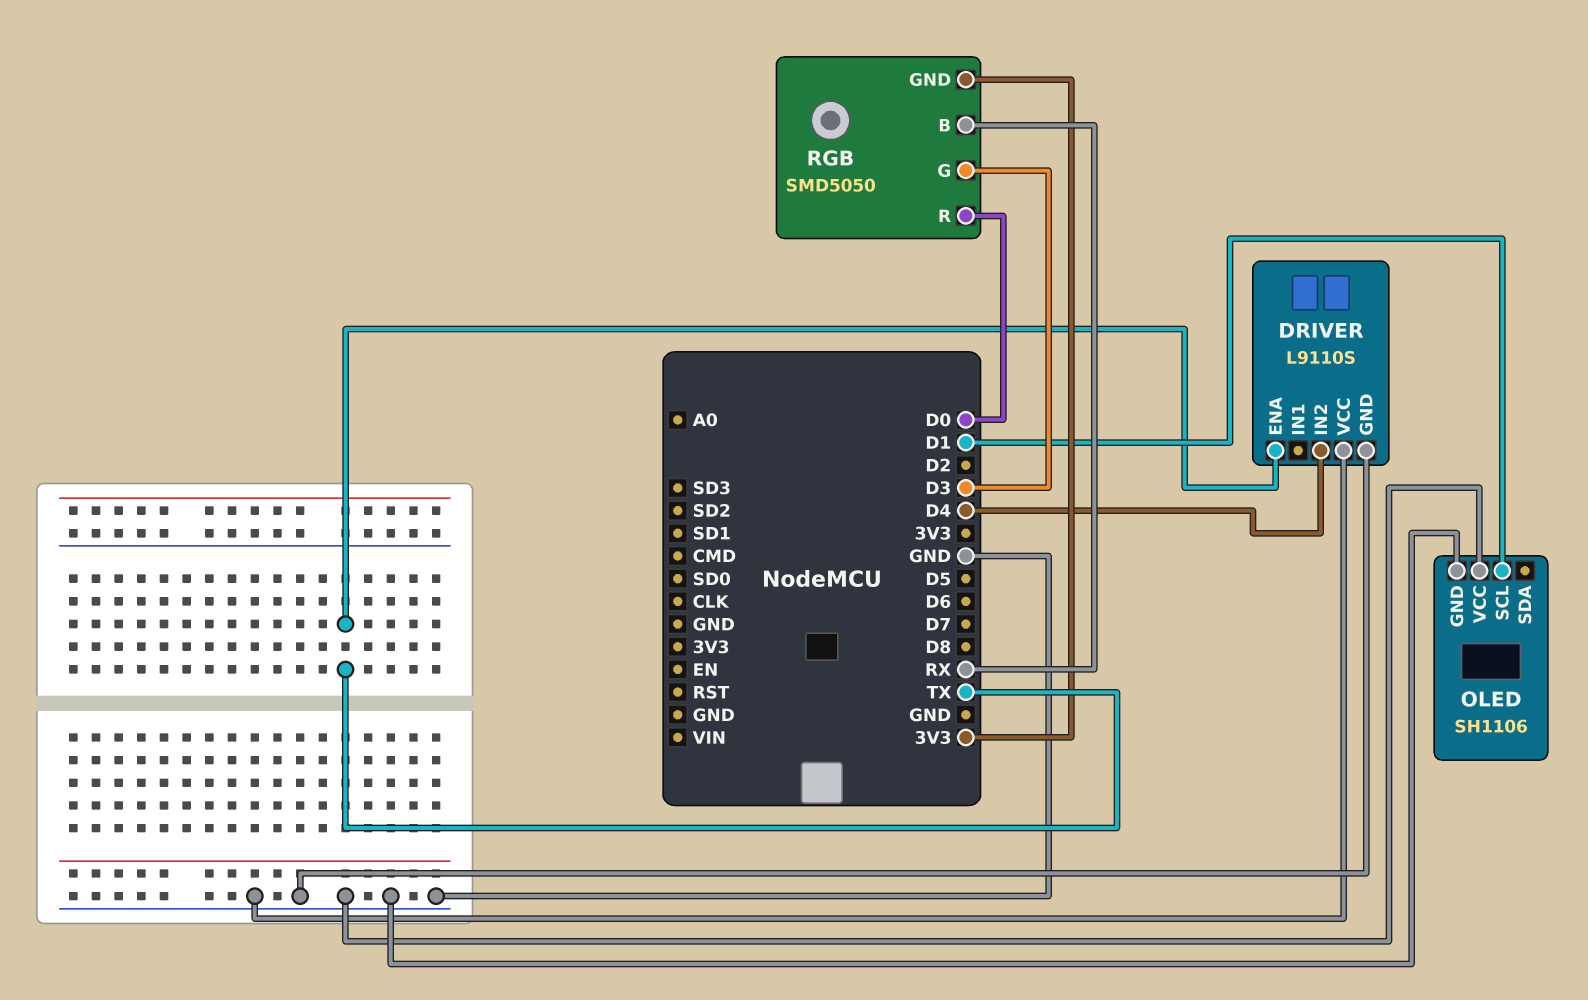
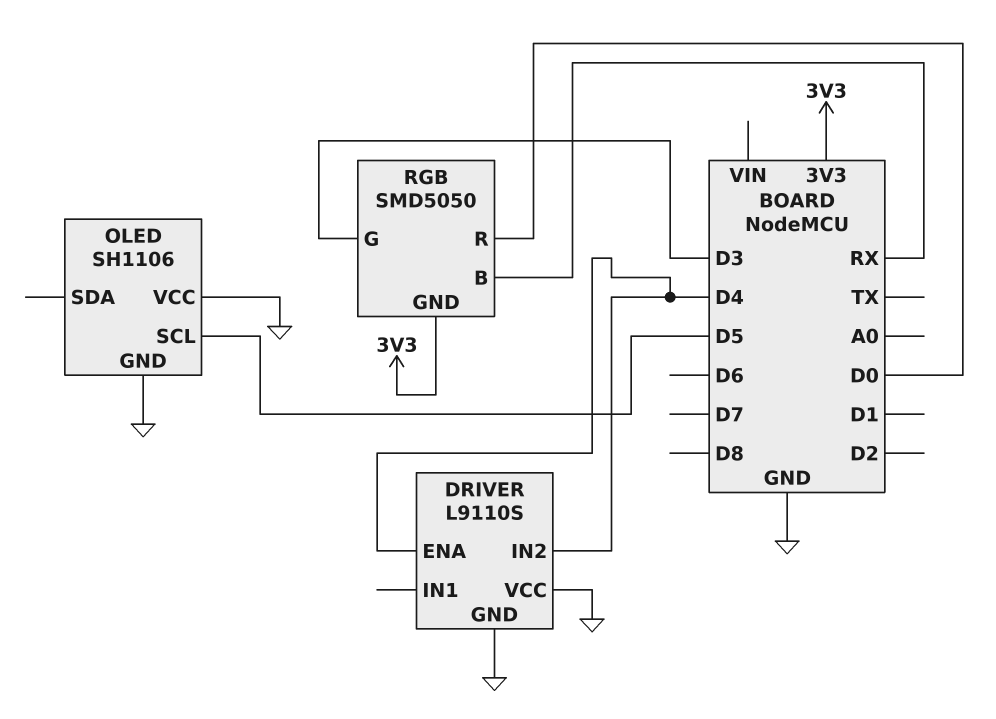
DRIVER pin ENA: TX -> D4
OLED pin SCL: D1 -> D5

